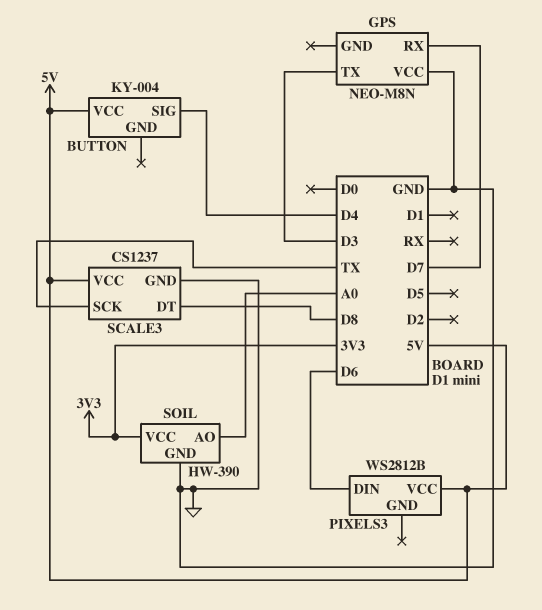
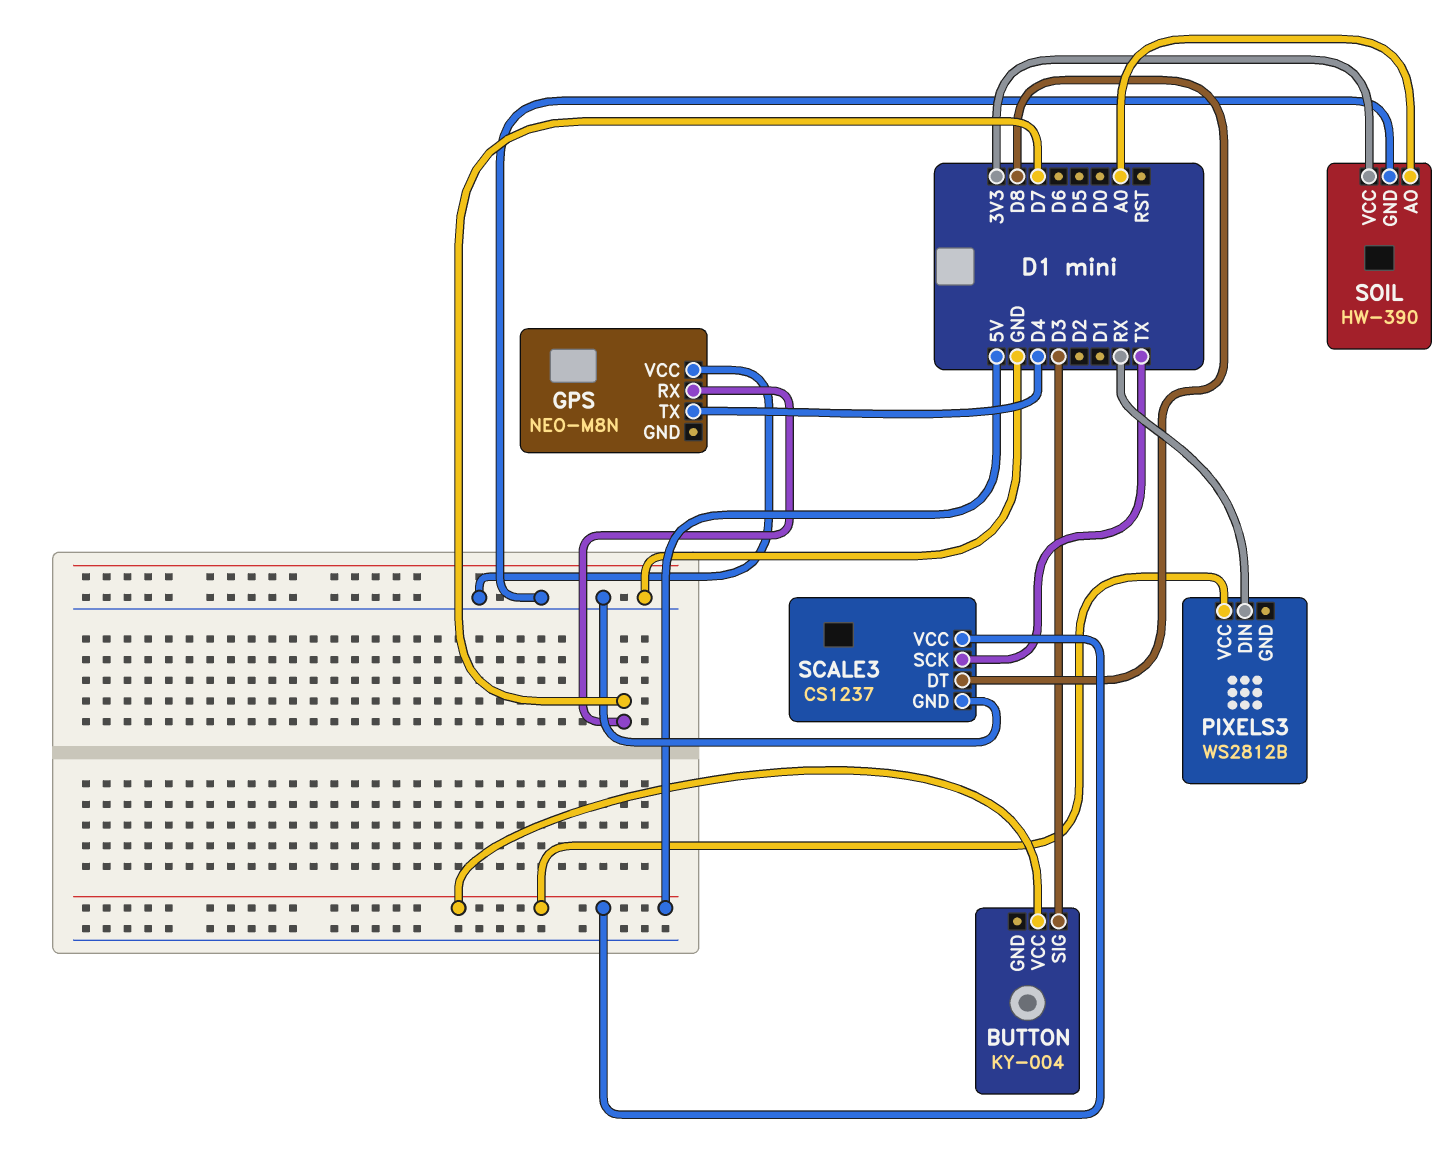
BUTTON pin SIG: D4 -> D3
GPS pin TX: D3 -> D4
PIXELS3 pin DIN: D6 -> RX

